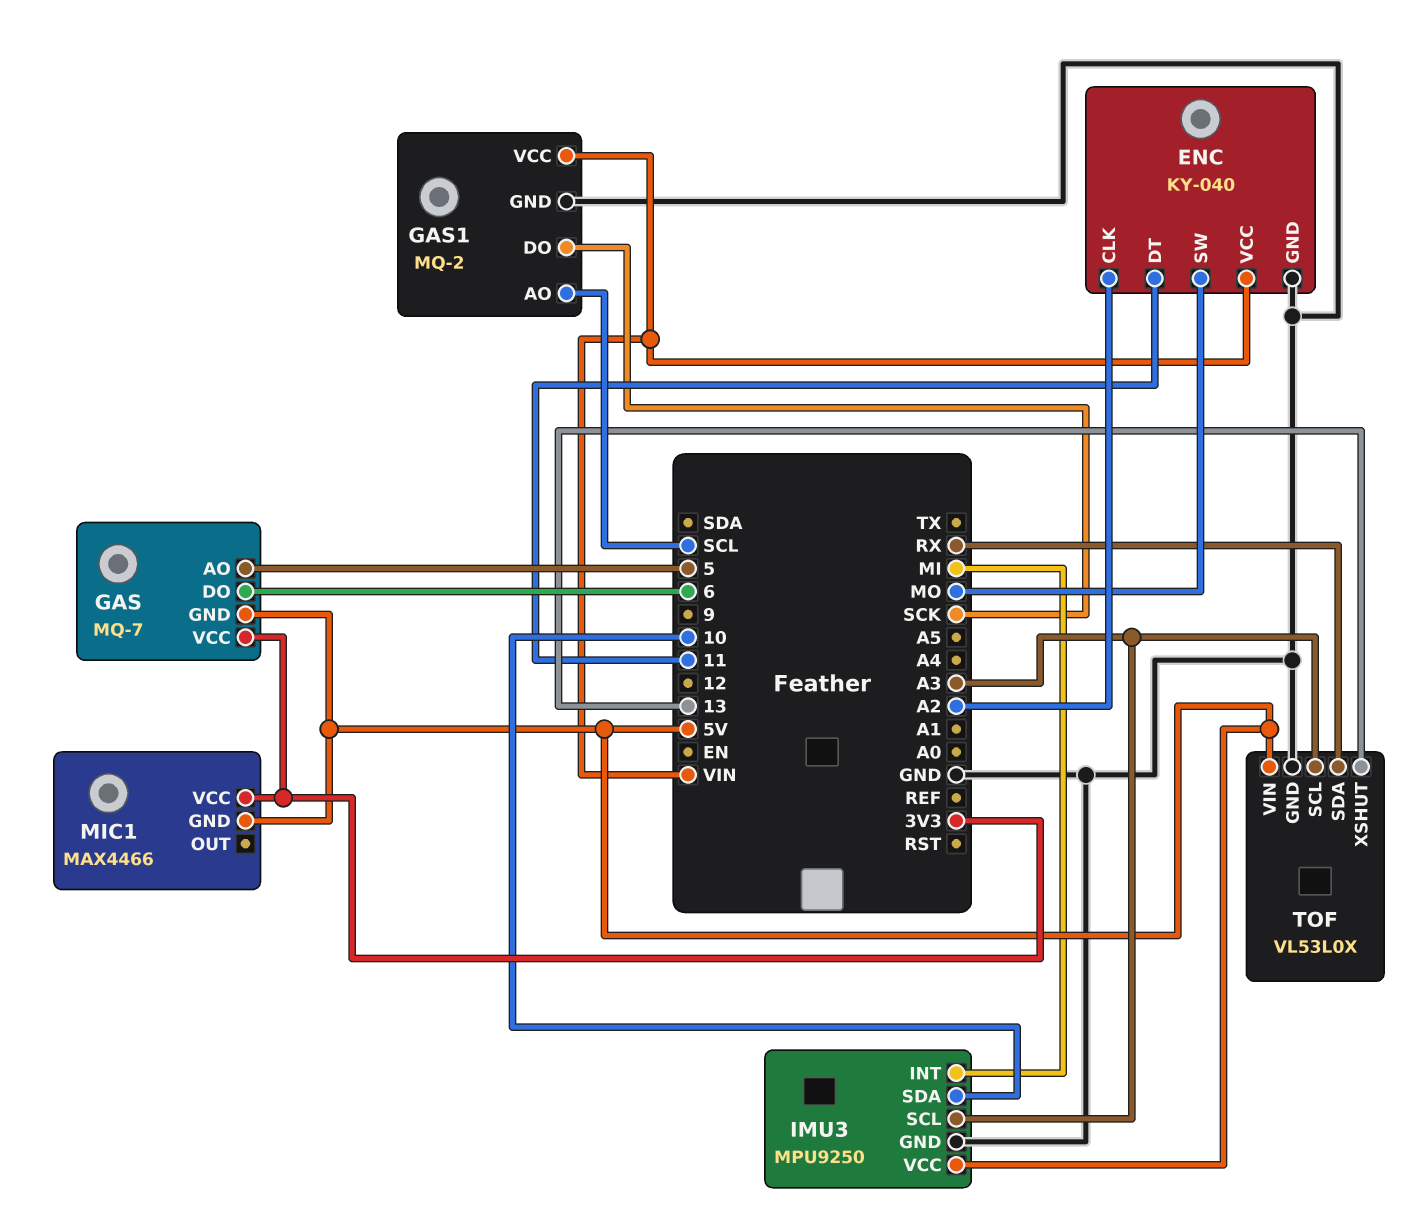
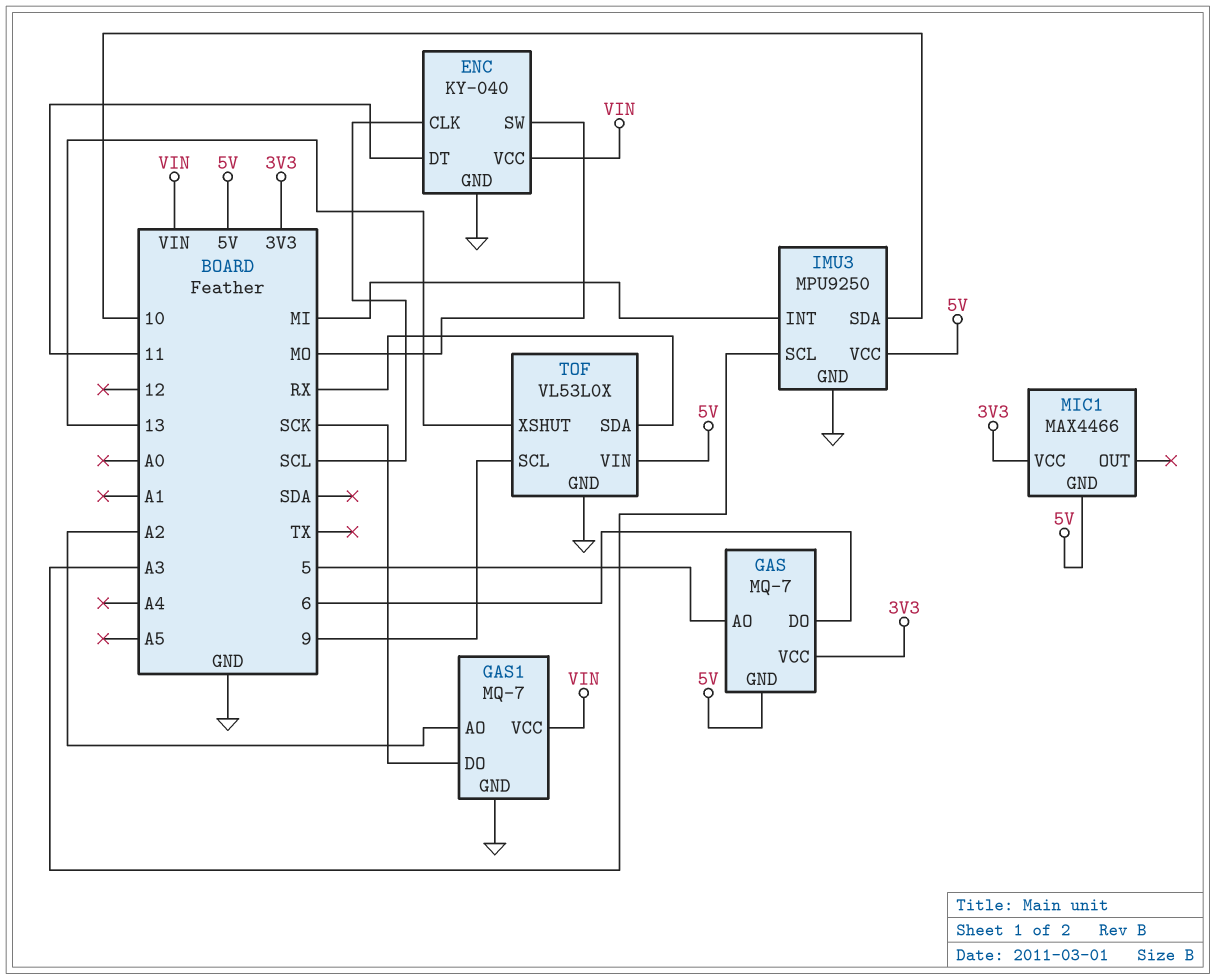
ENC pin CLK: A2 -> SCL
GAS1: MQ-2 -> MQ-7
GAS1 pin AO: SCL -> A2
TOF pin SCL: A3 -> 9

